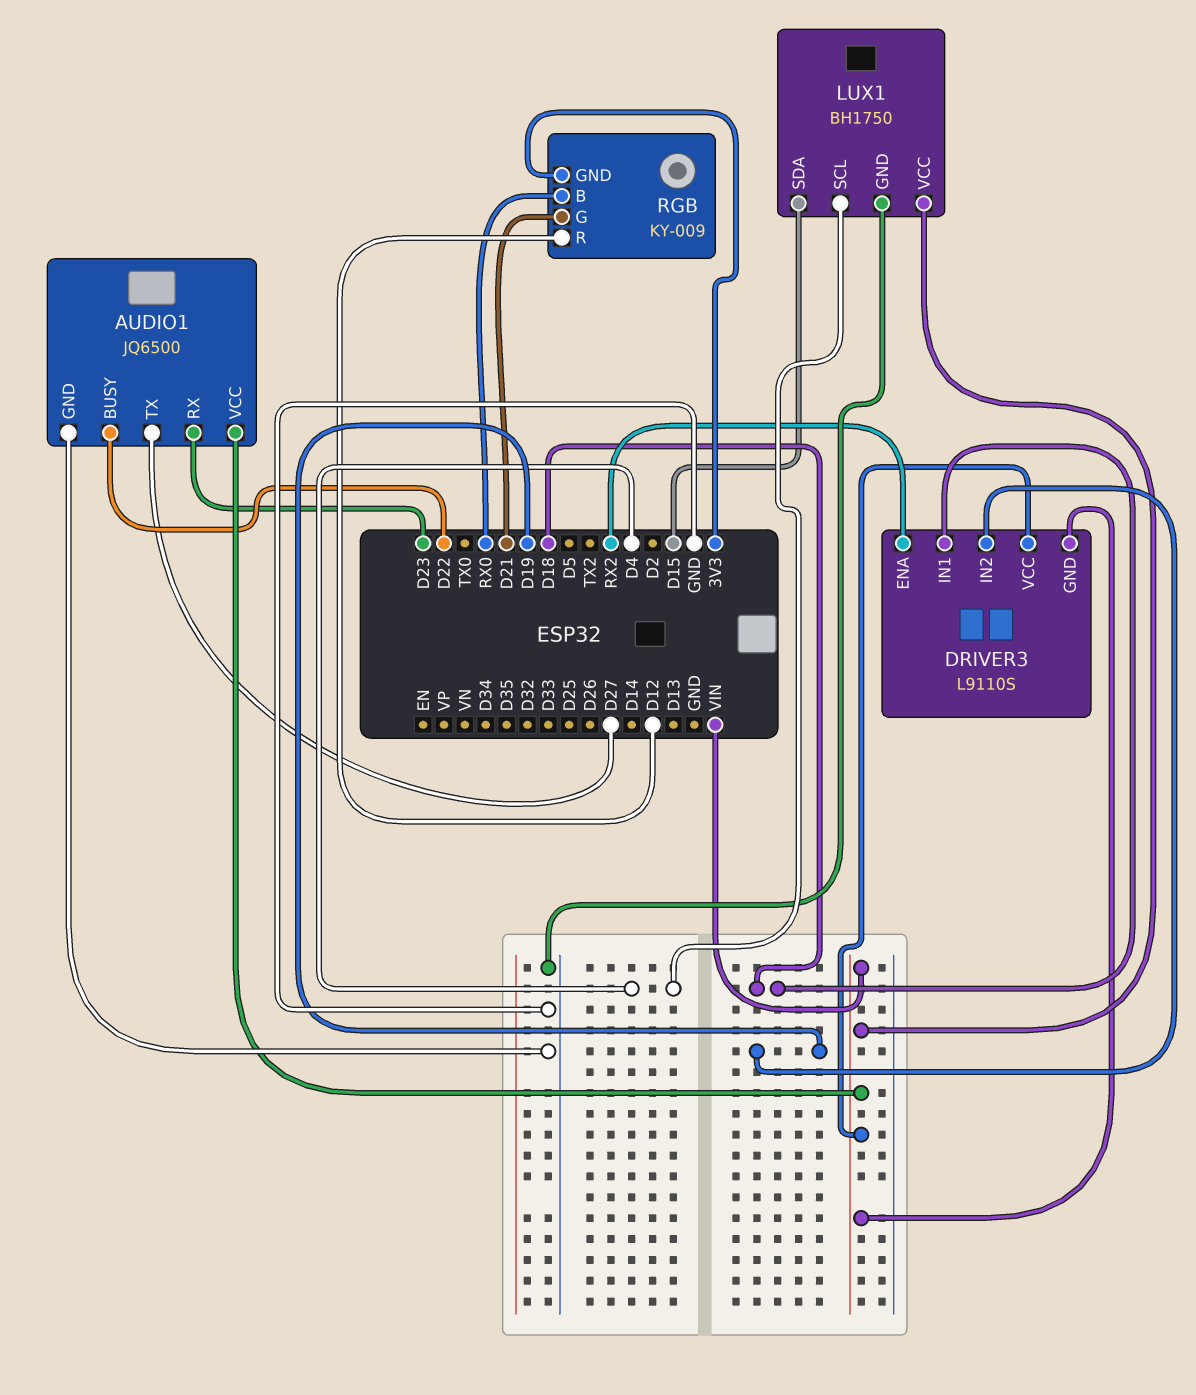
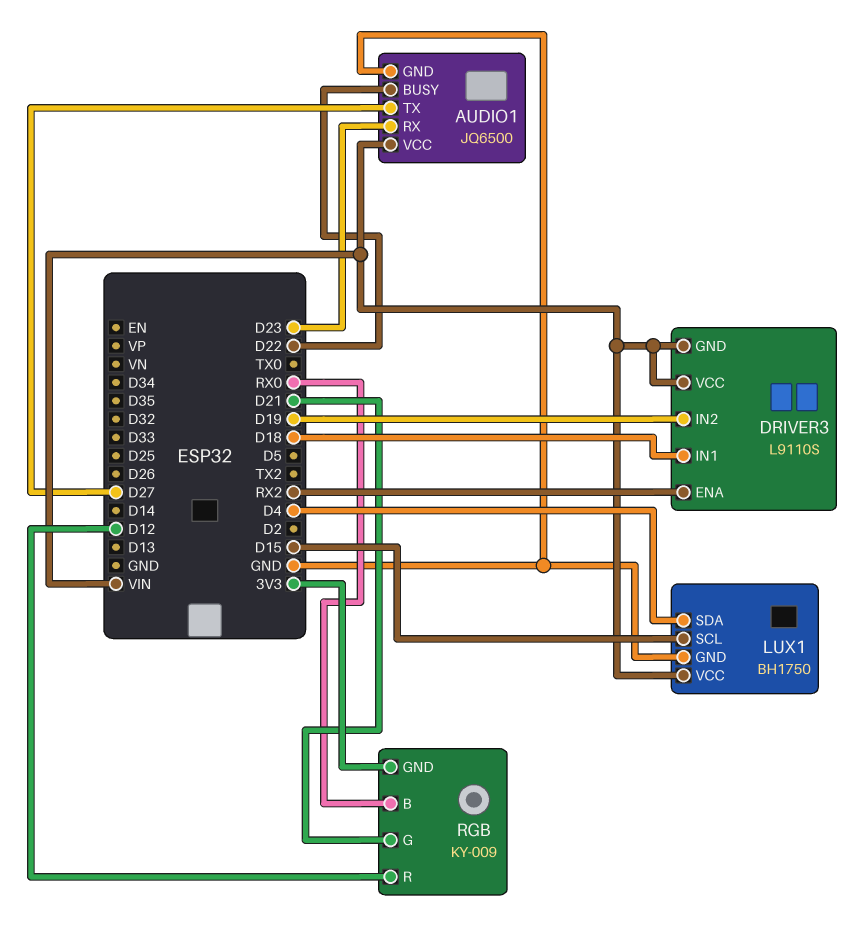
LUX1 pin SCL: D4 -> D15
LUX1 pin SDA: D15 -> D4

